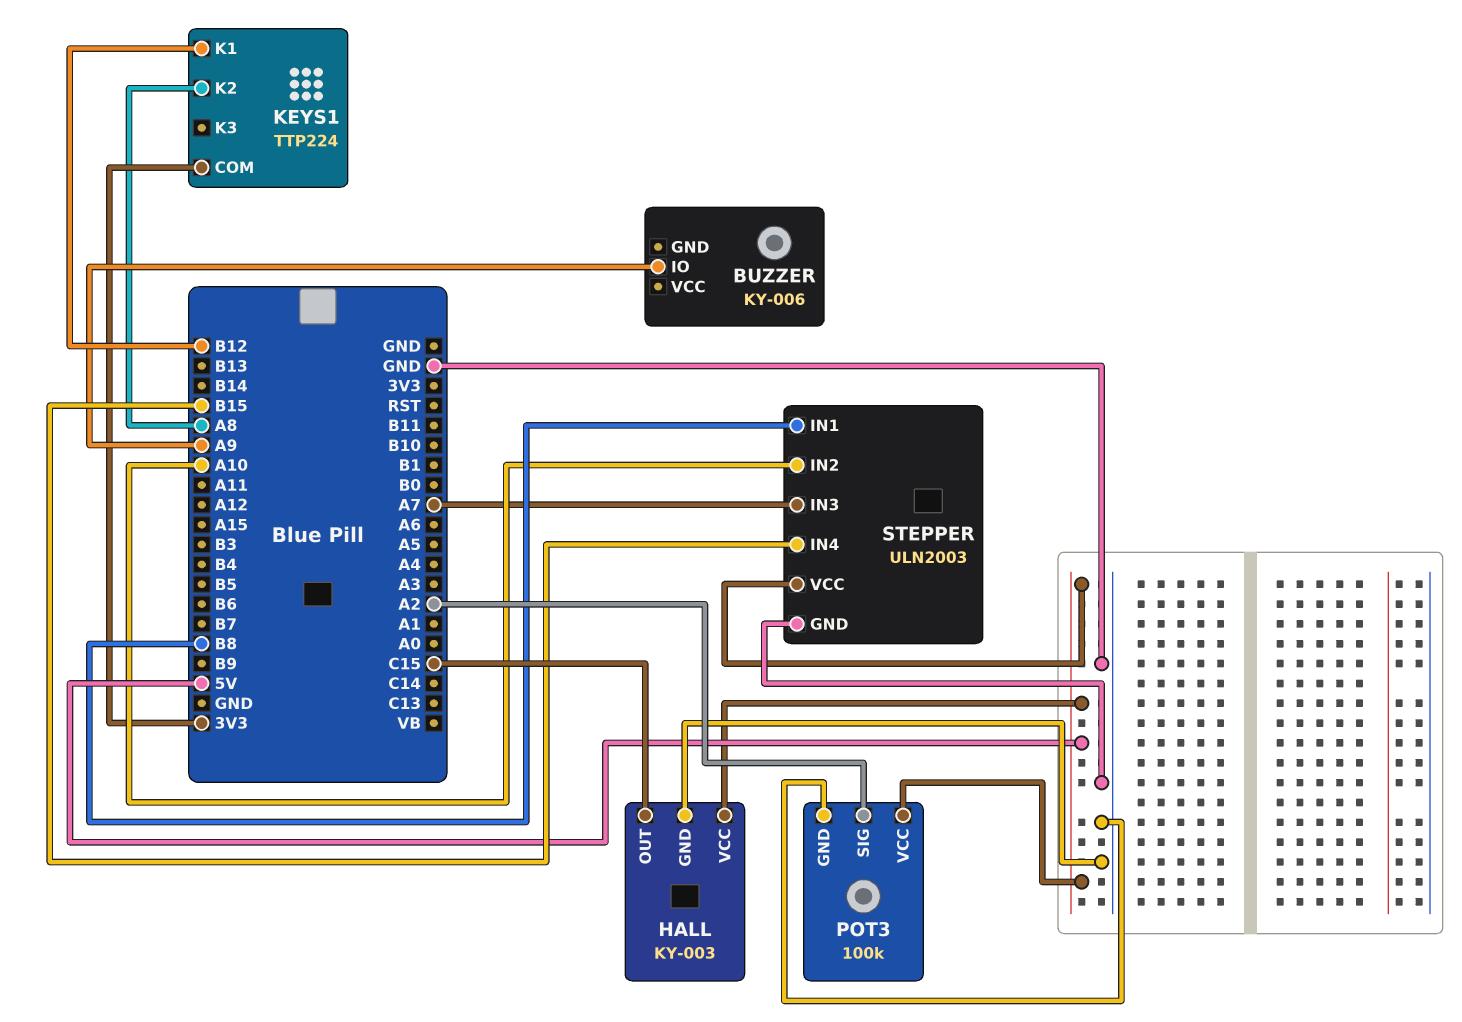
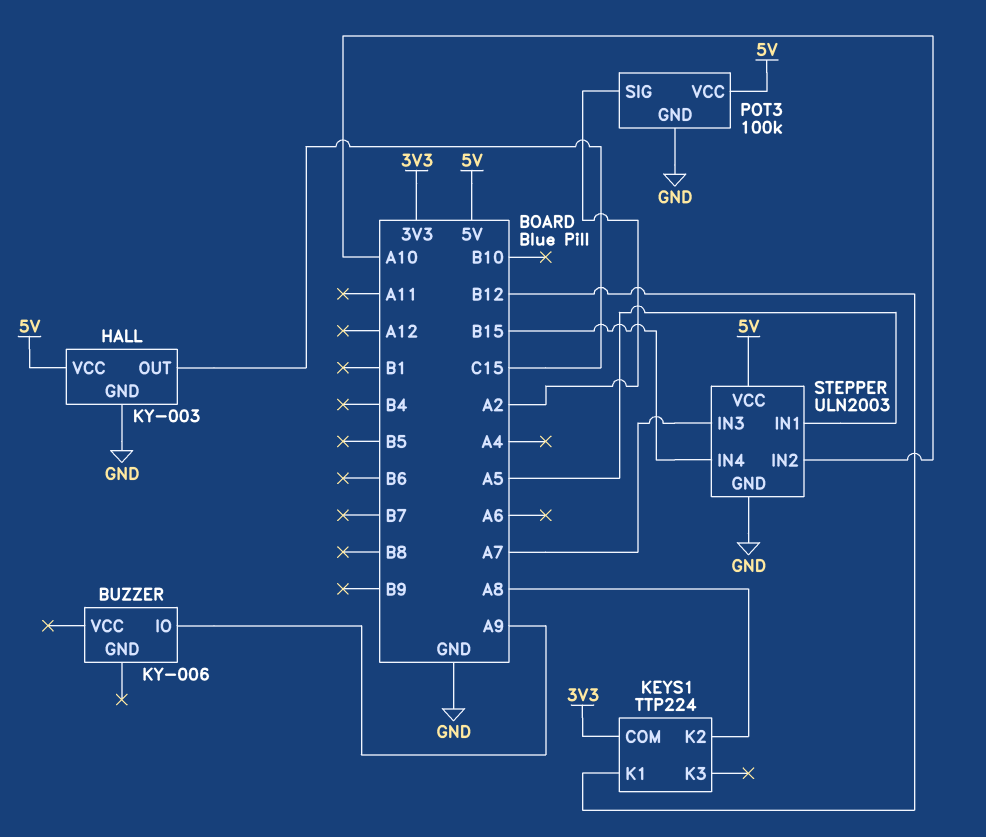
STEPPER pin IN1: B8 -> A5

